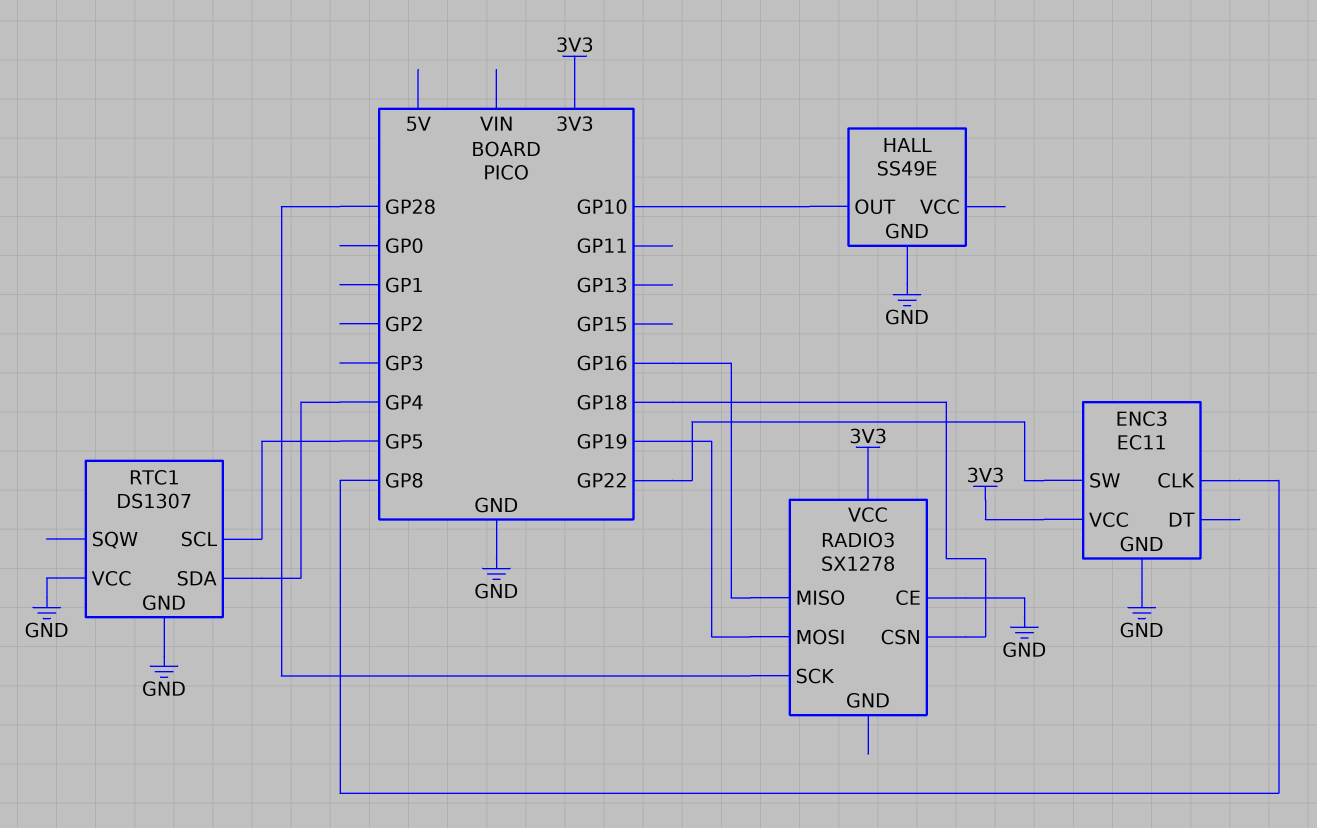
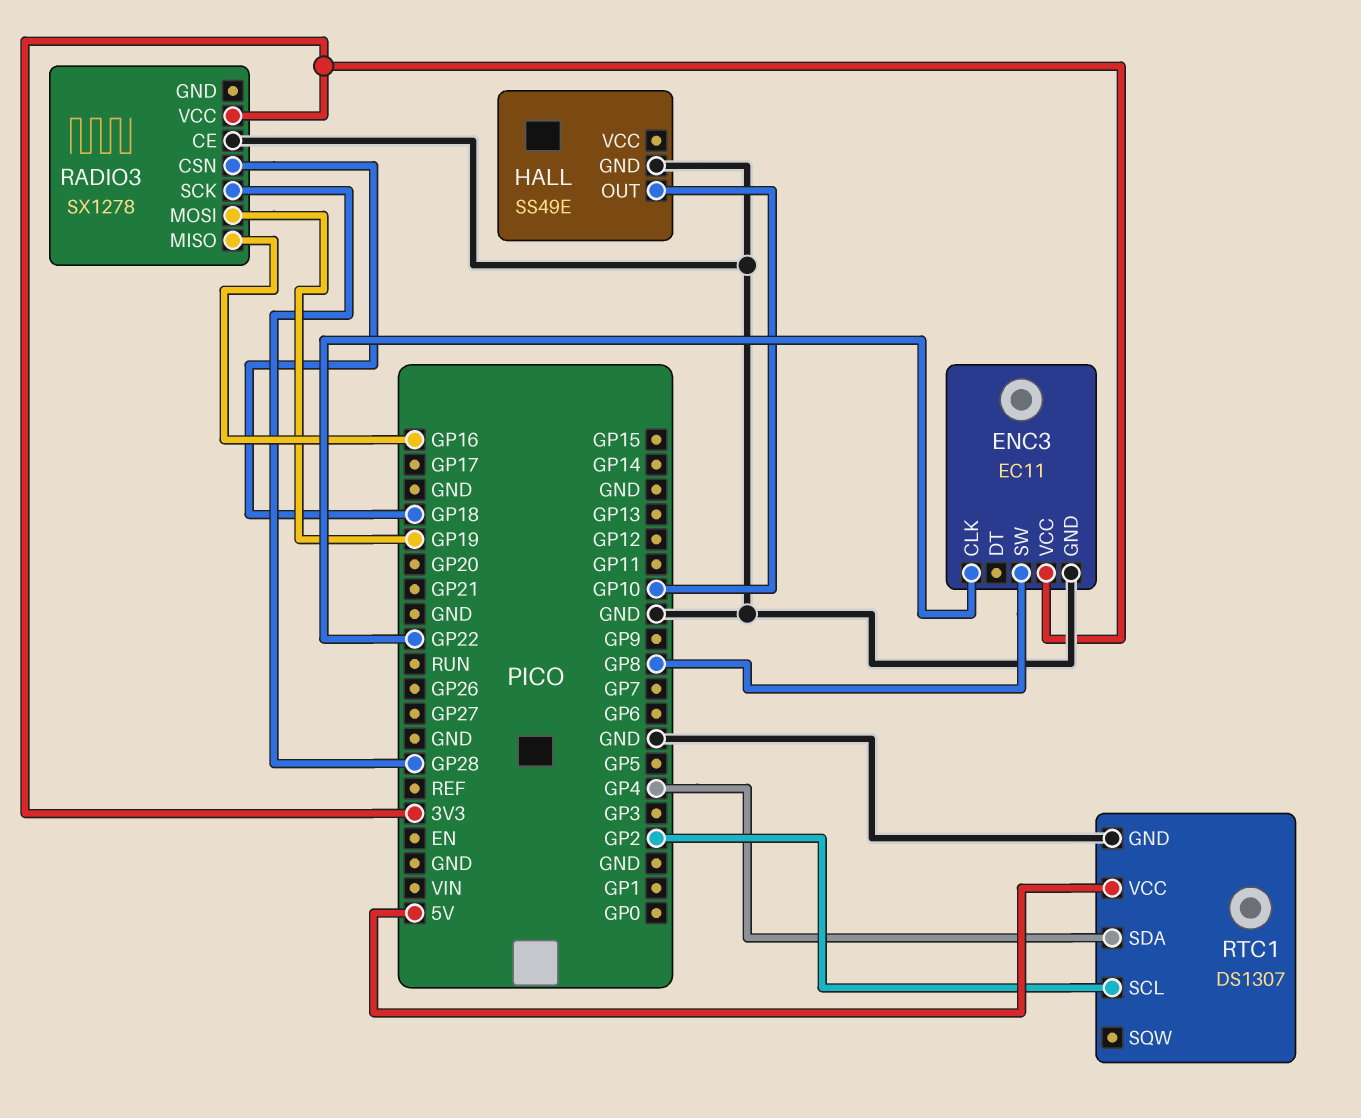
ENC3 pin CLK: GP8 -> GP22
ENC3 pin SW: GP22 -> GP8
RTC1 pin SCL: GP5 -> GP2
RTC1 pin VCC: GND -> 5V

